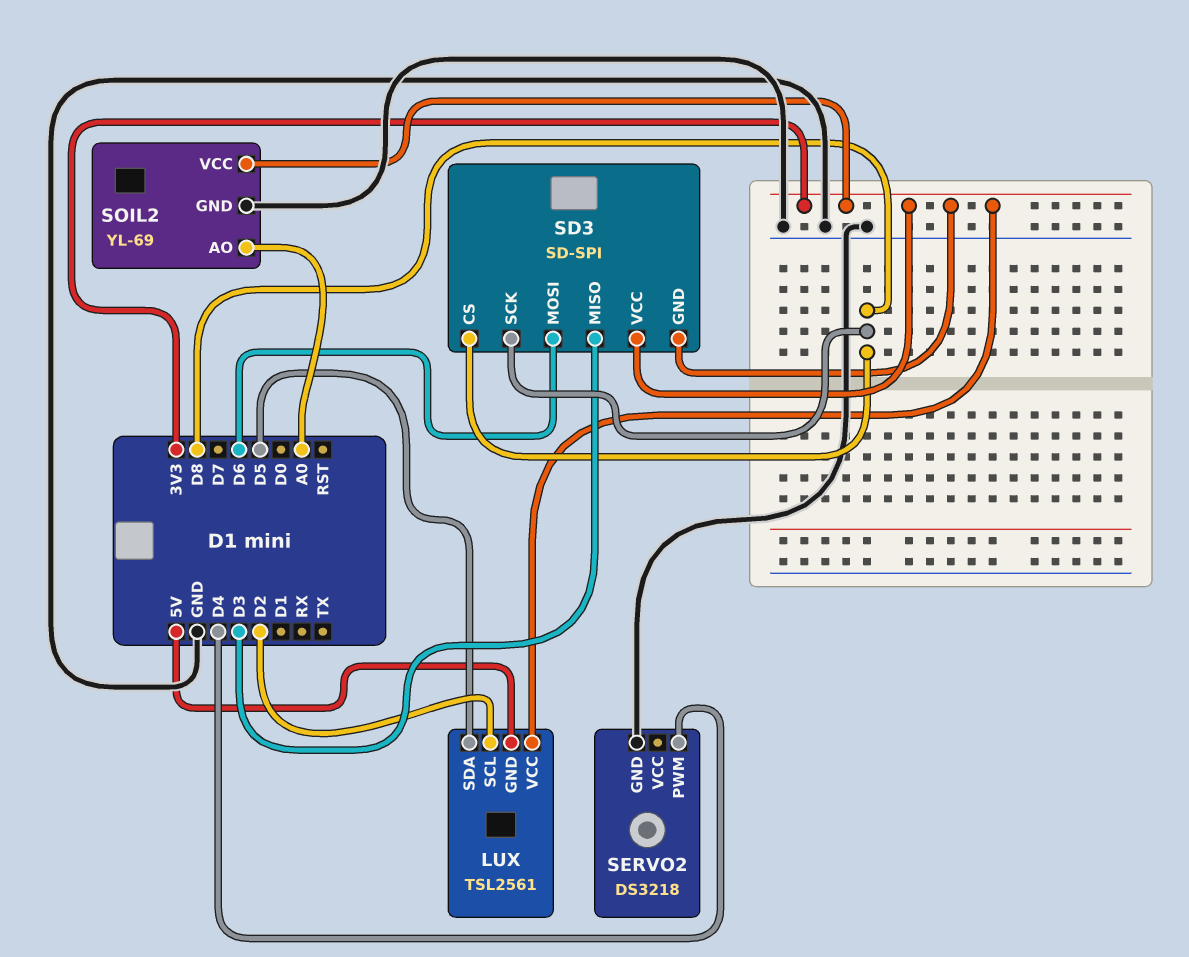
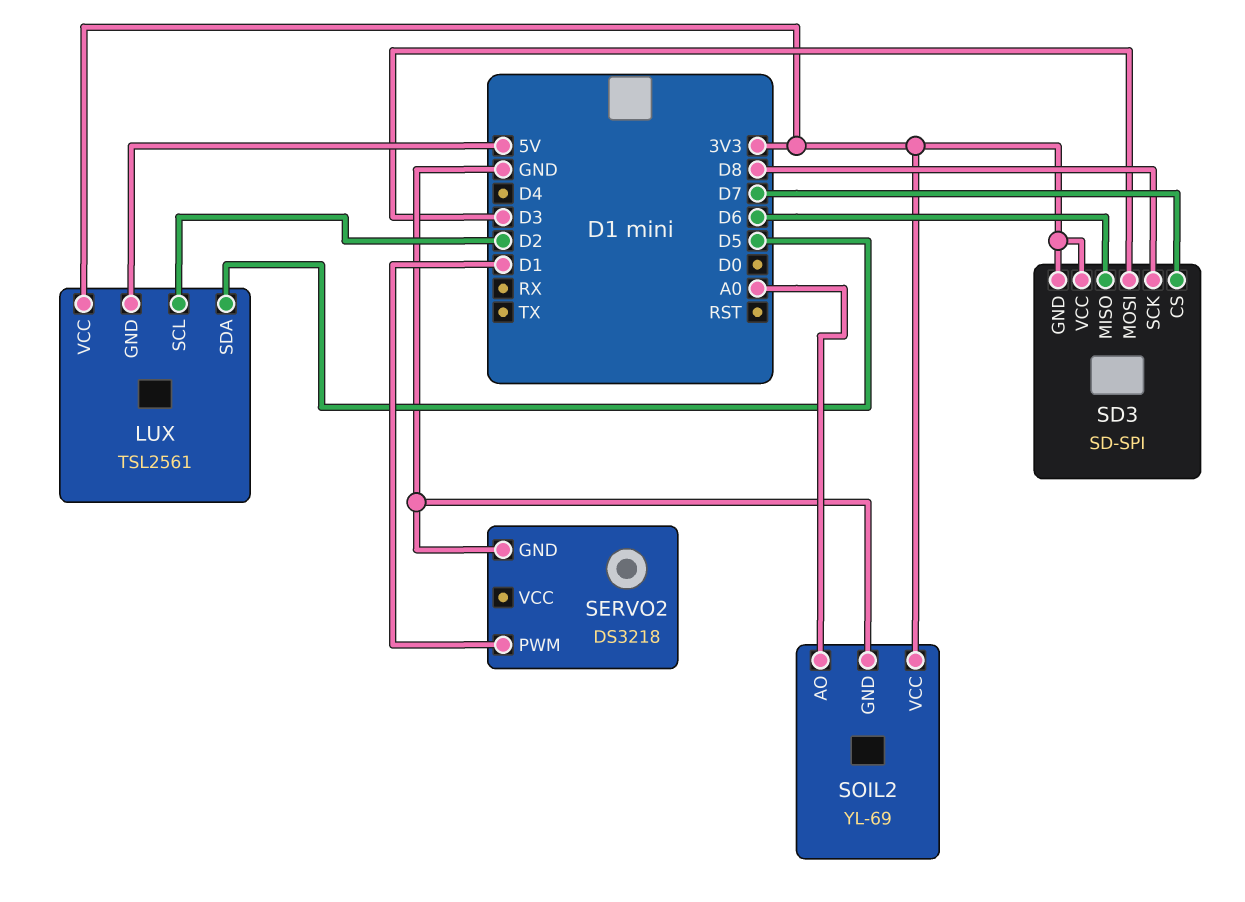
SD3 pin CS: D8 -> D7
SD3 pin MISO: D3 -> D6
SD3 pin MOSI: D6 -> D3
SERVO2 pin PWM: D4 -> D1

